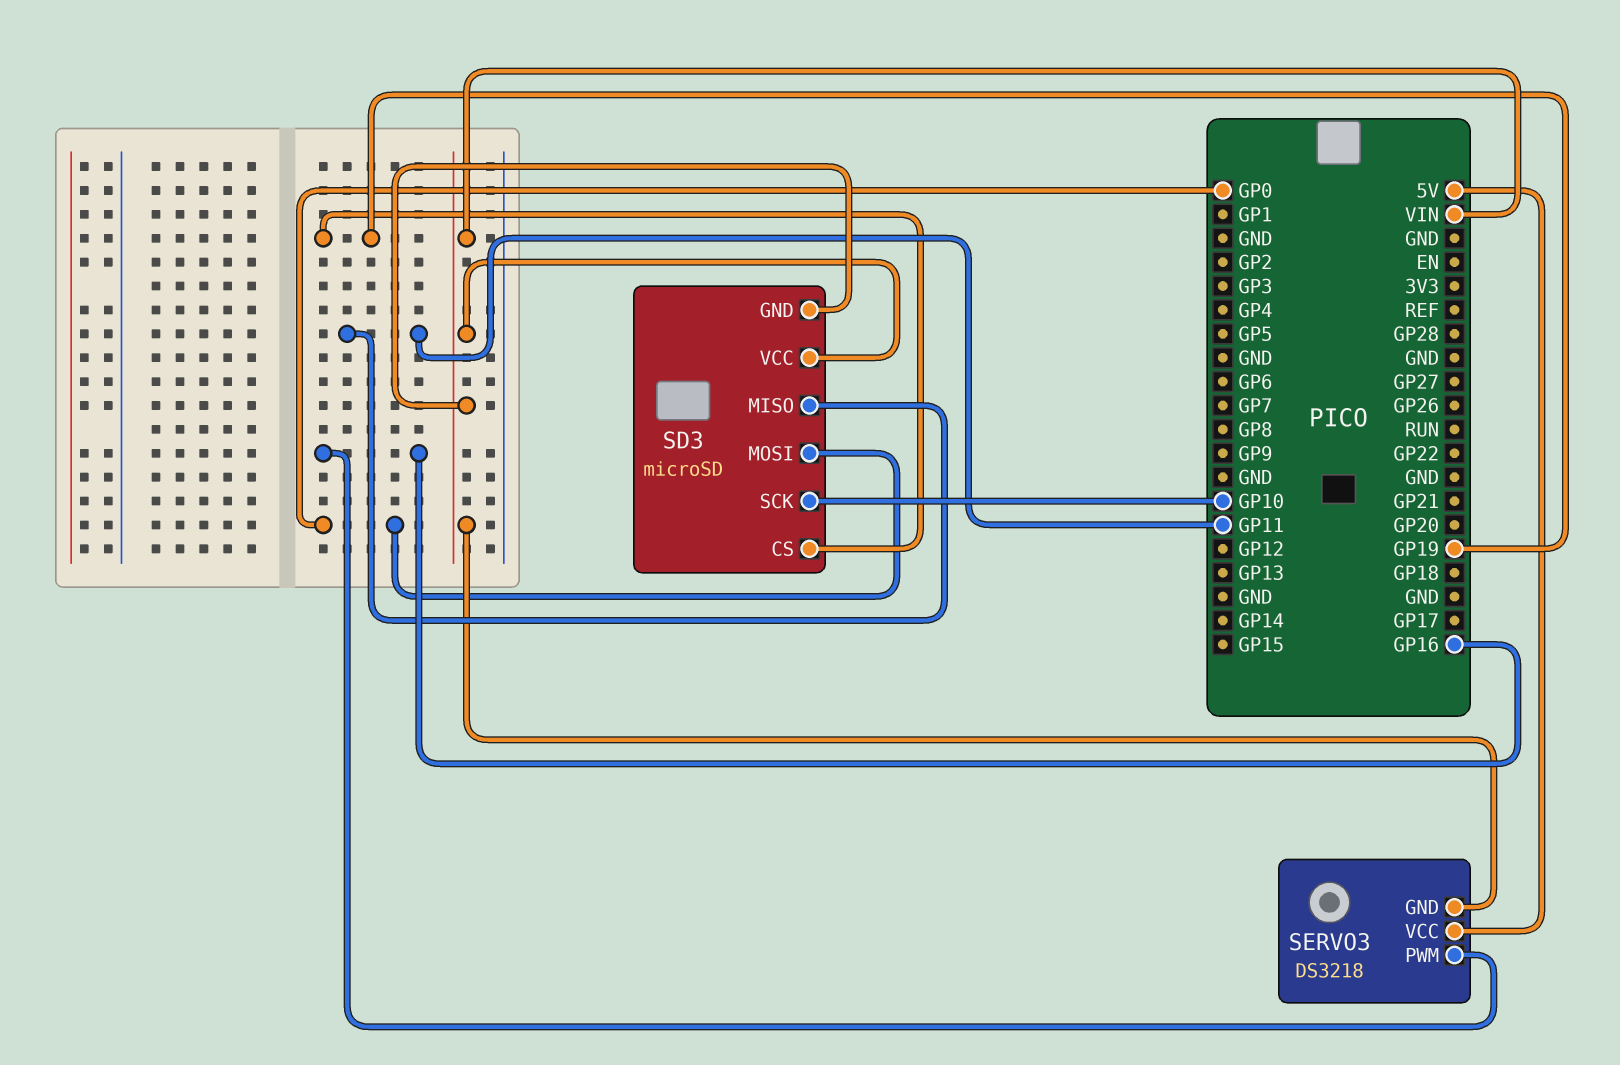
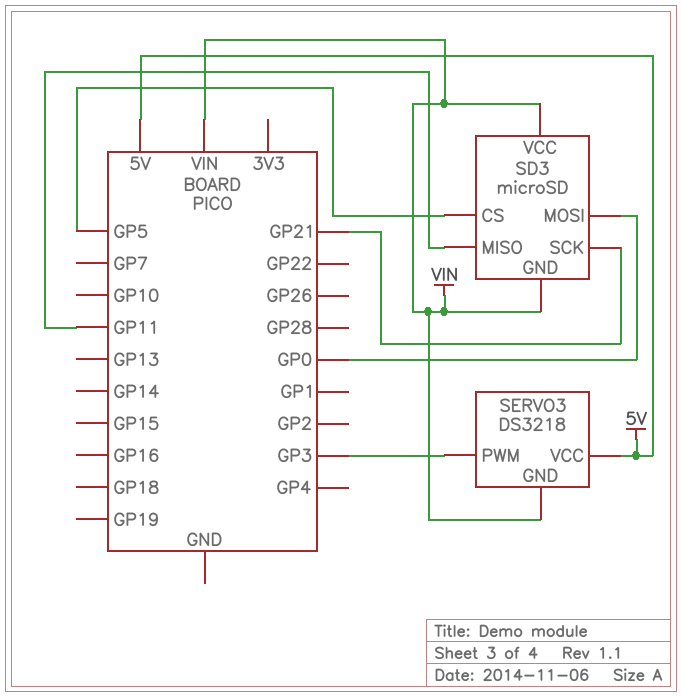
SD3 pin CS: GP19 -> GP5
SD3 pin SCK: GP10 -> GP21
SERVO3 pin PWM: GP16 -> GP3

